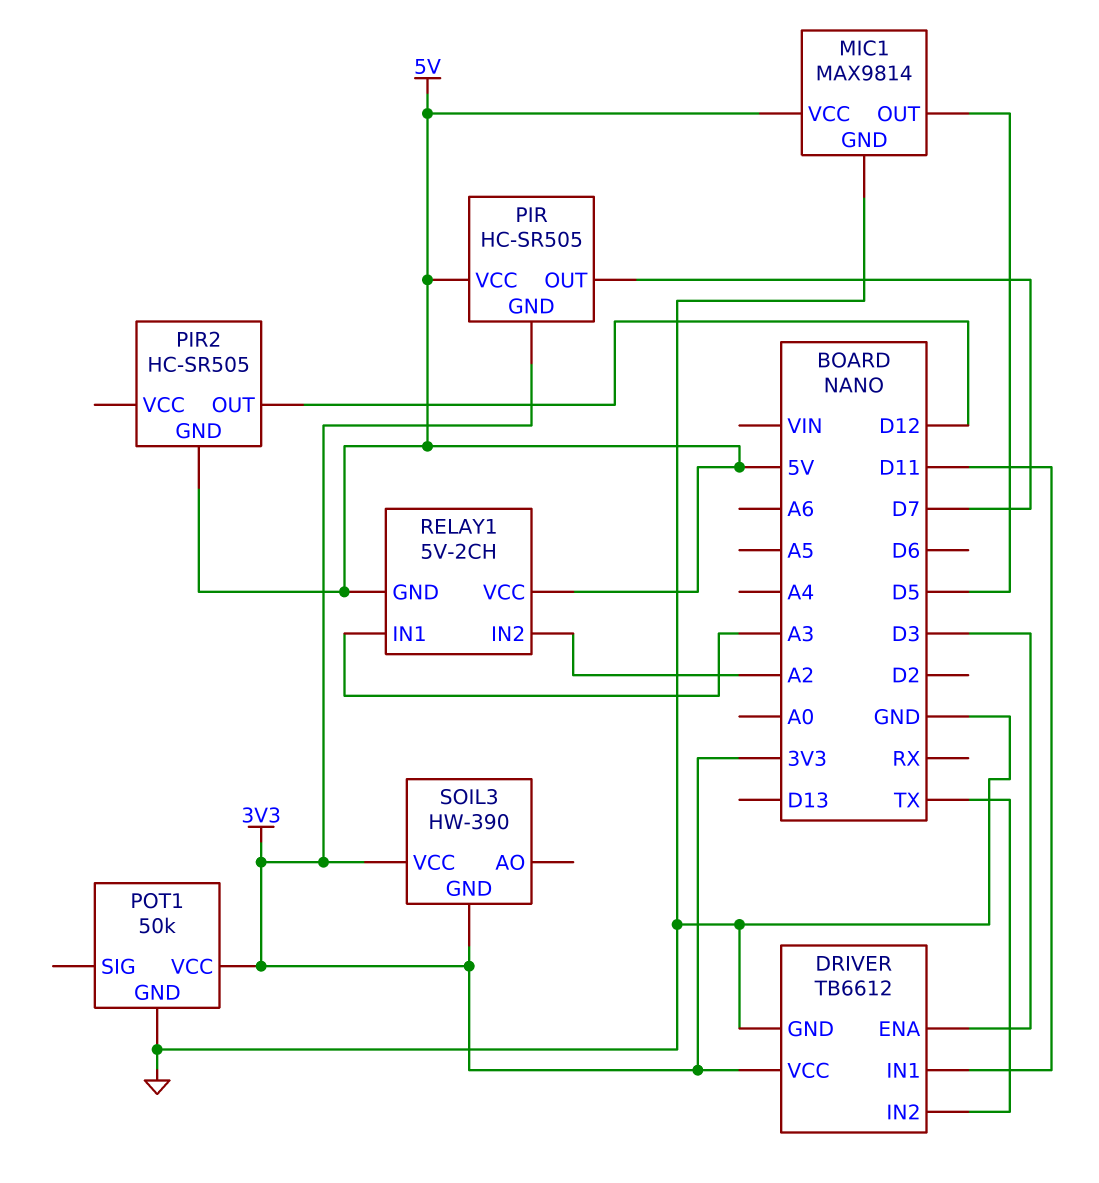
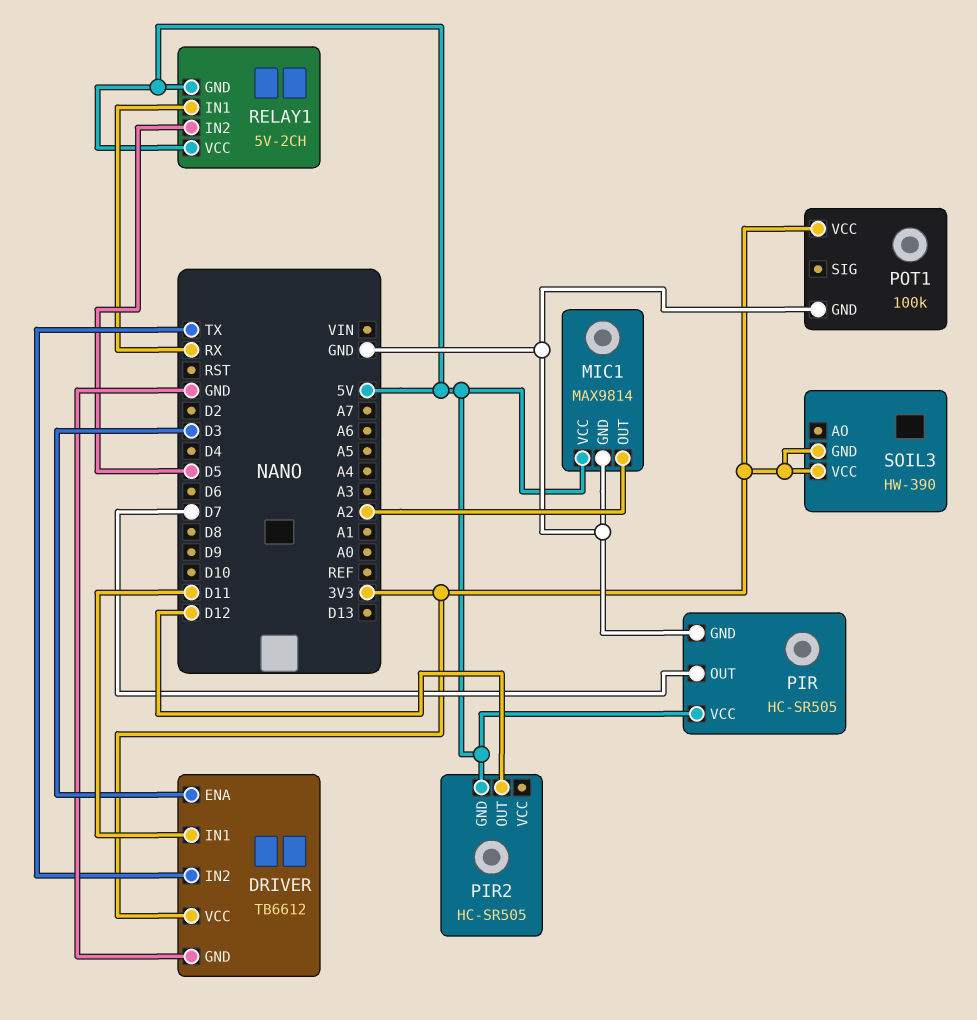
MIC1 pin OUT: D5 -> A2
PIR pin GND: 3V3 -> GND
POT1: 50k -> 100k
RELAY1 pin IN1: A3 -> RX
RELAY1 pin IN2: A2 -> D5

